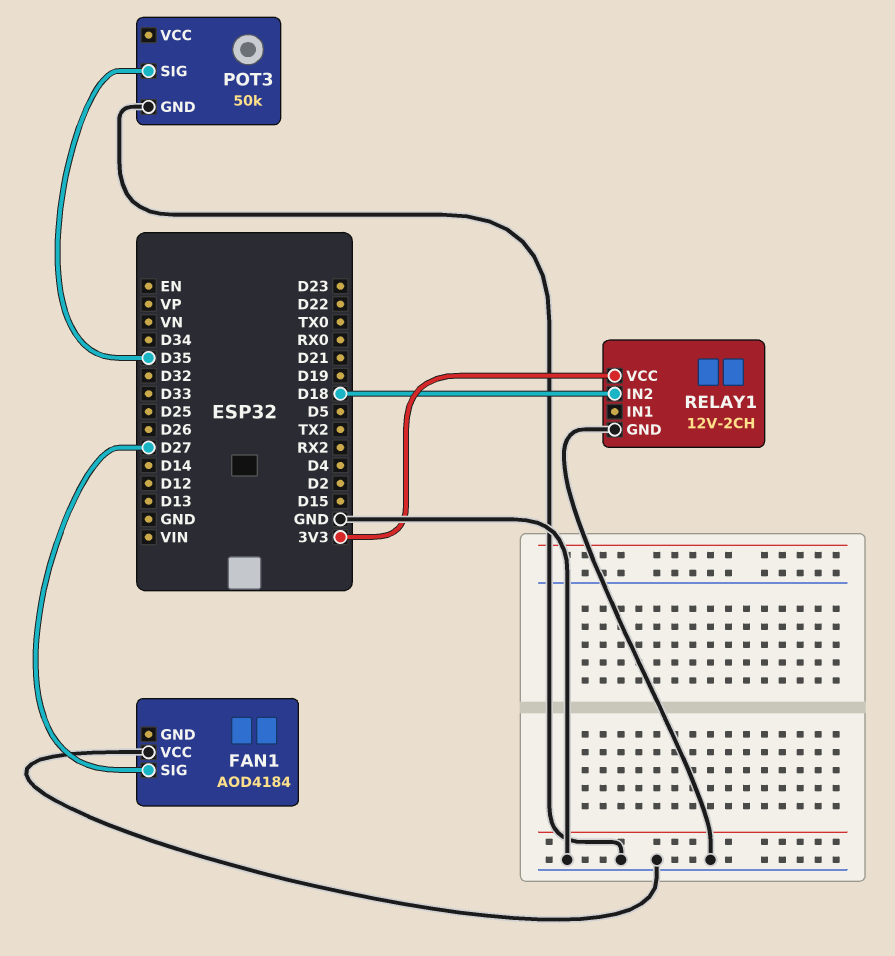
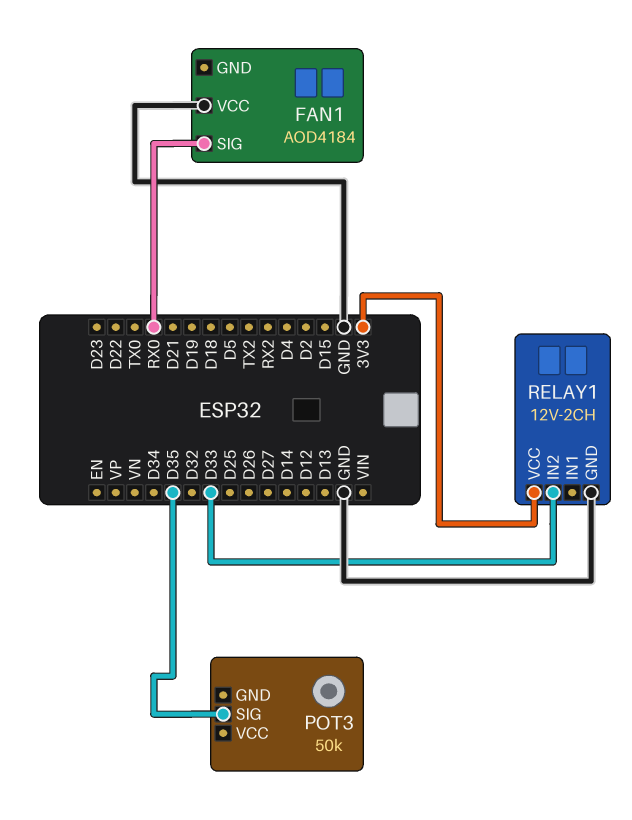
FAN1 pin SIG: D27 -> RX0
POT3 pin GND: GND -> none
RELAY1 pin IN2: D18 -> D33

